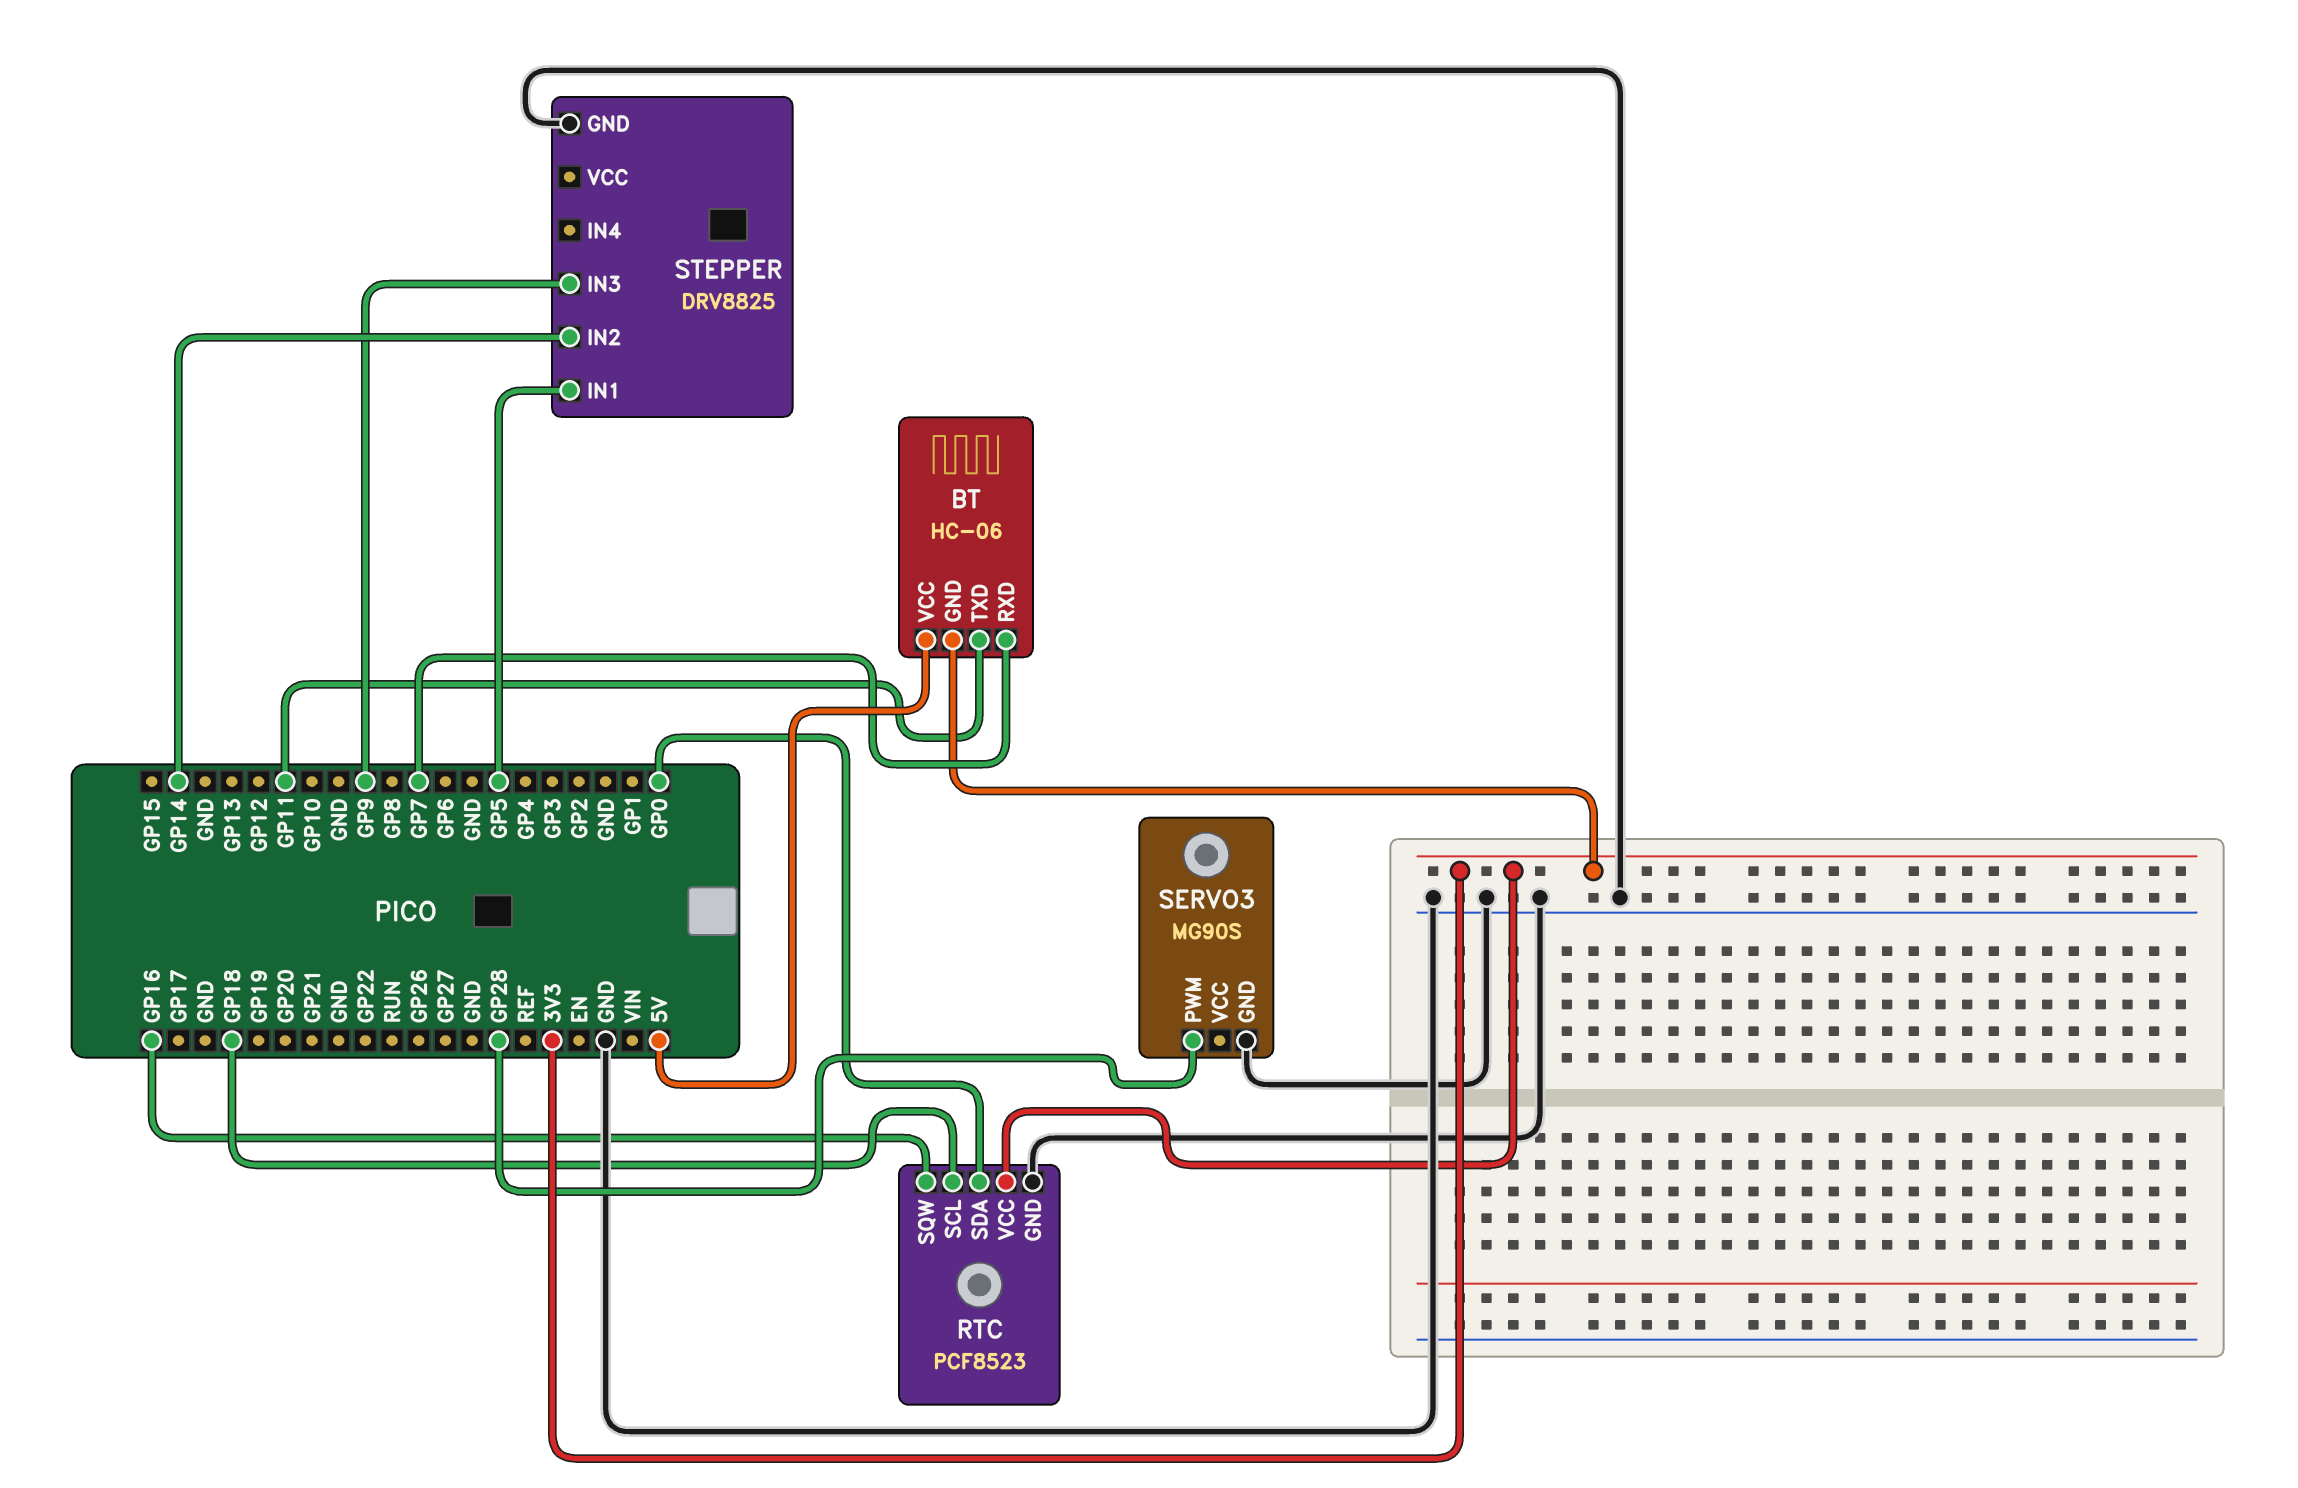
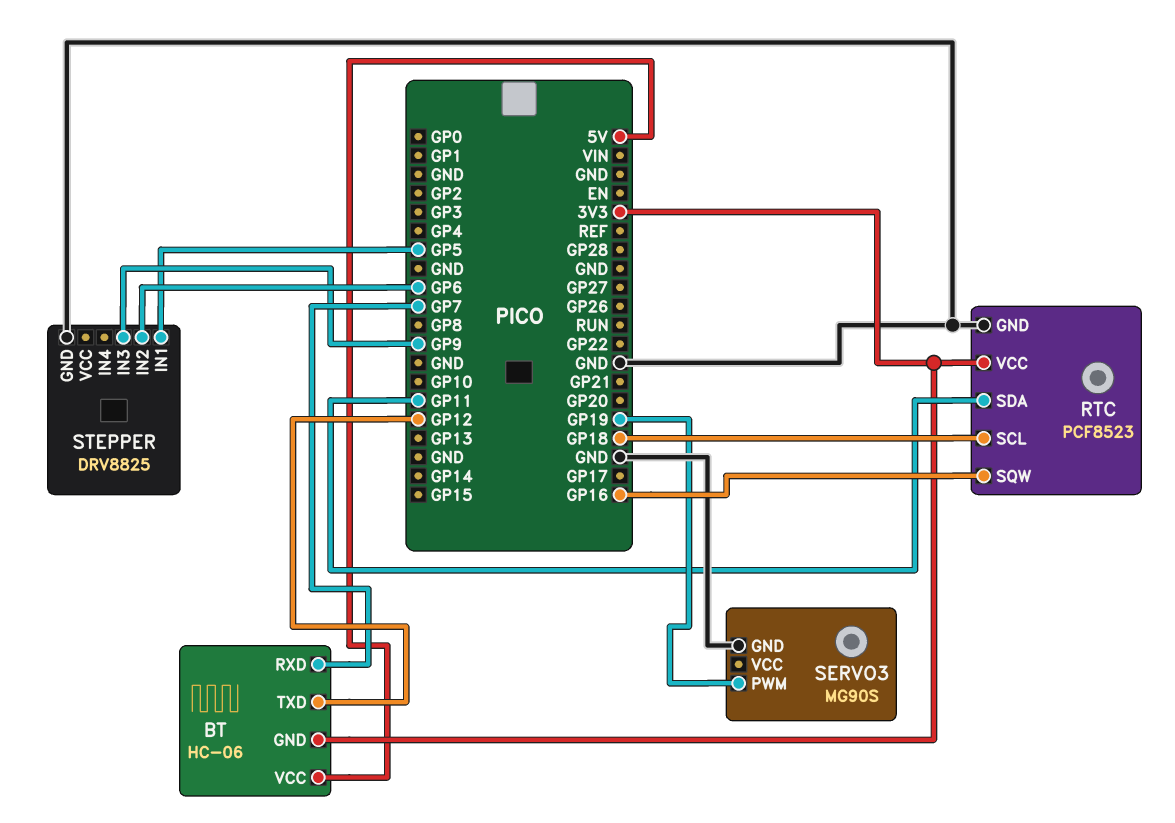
BT pin TXD: GP11 -> GP12
RTC pin SDA: GP0 -> GP11
SERVO3 pin PWM: GP28 -> GP19
STEPPER pin IN2: GP14 -> GP6

